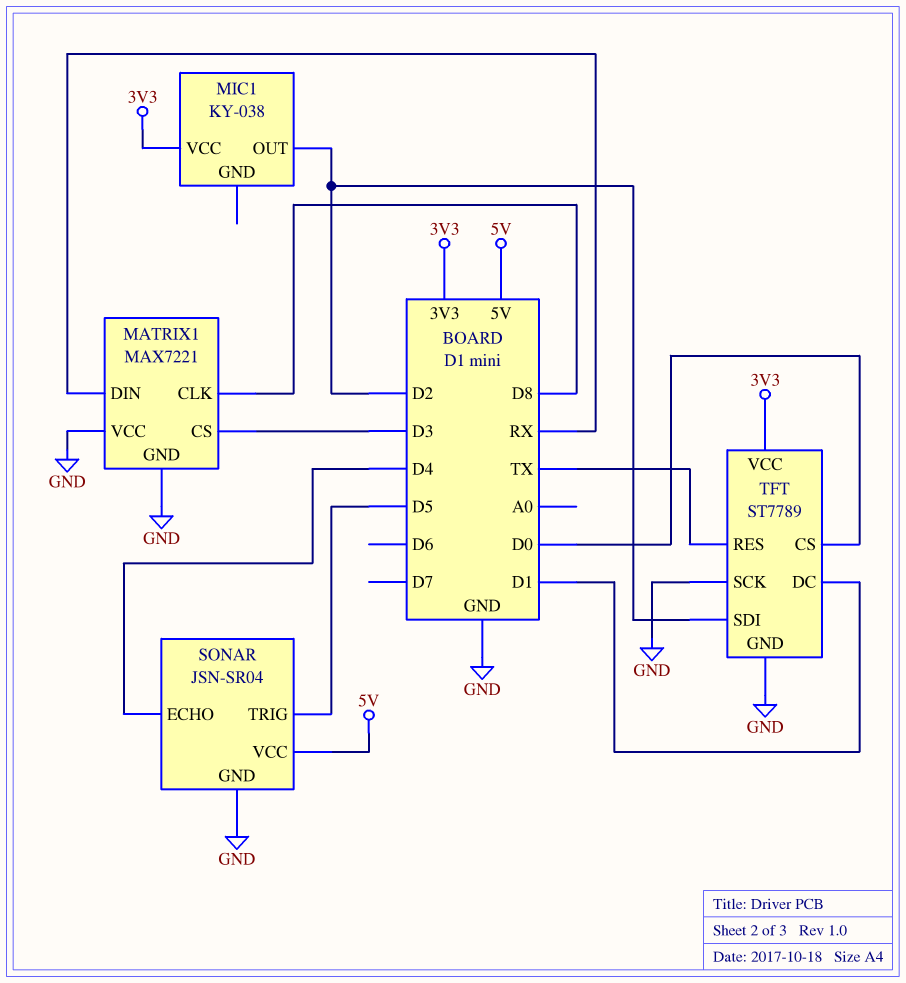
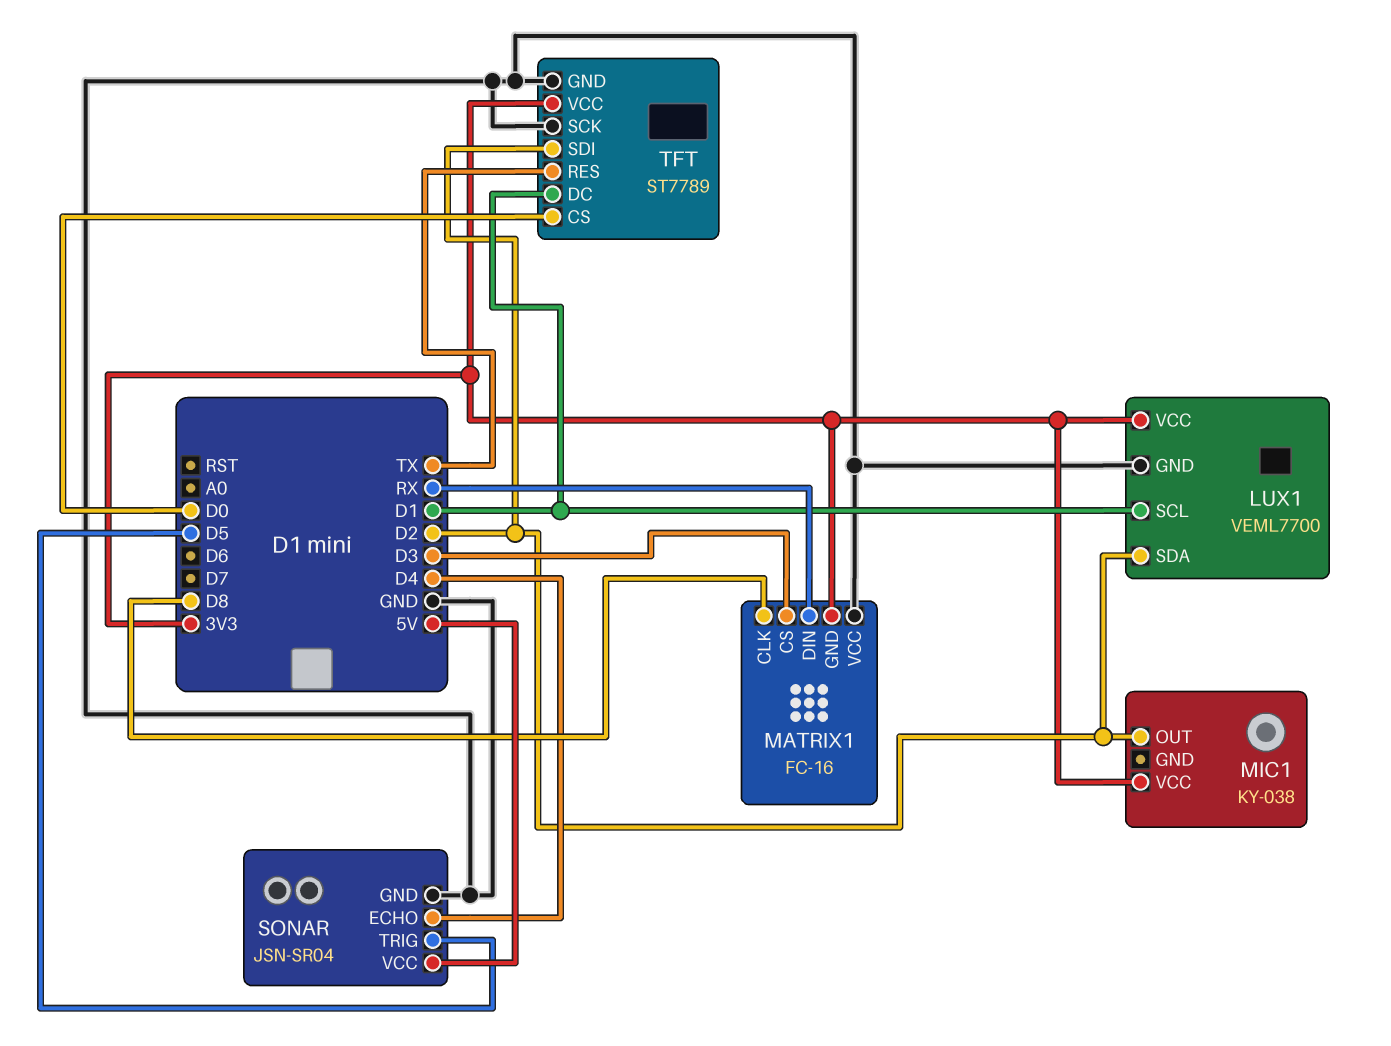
LUX1: none -> VEML7700
LUX1 pin GND: none -> GND
LUX1 pin SCL: none -> D1
LUX1 pin SDA: none -> D2
LUX1 pin VCC: none -> 3V3
MATRIX1: MAX7221 -> FC-16
MATRIX1 pin GND: GND -> 3V3

